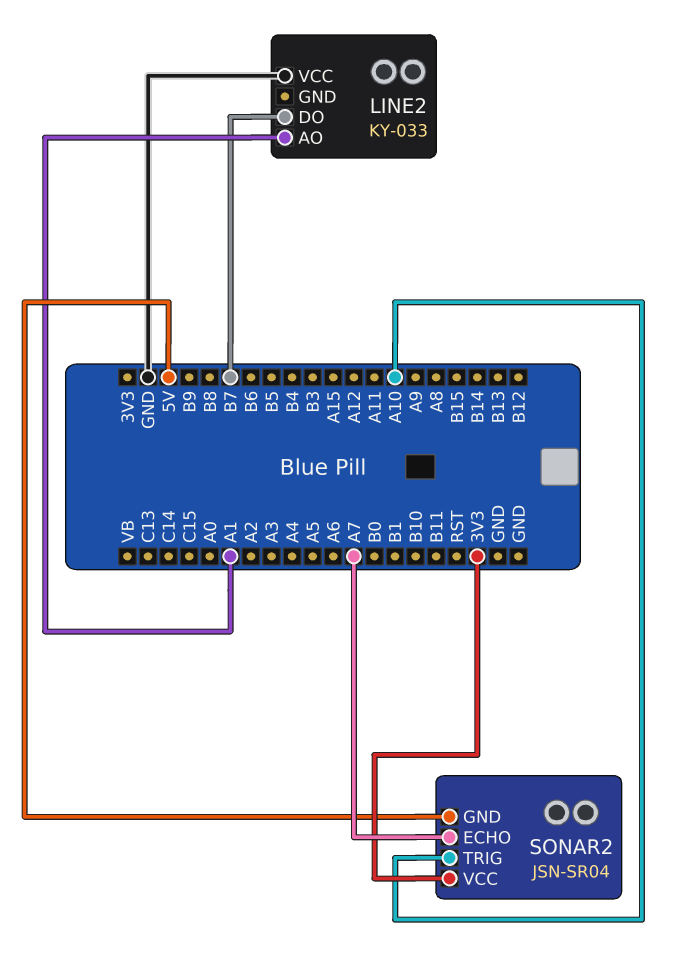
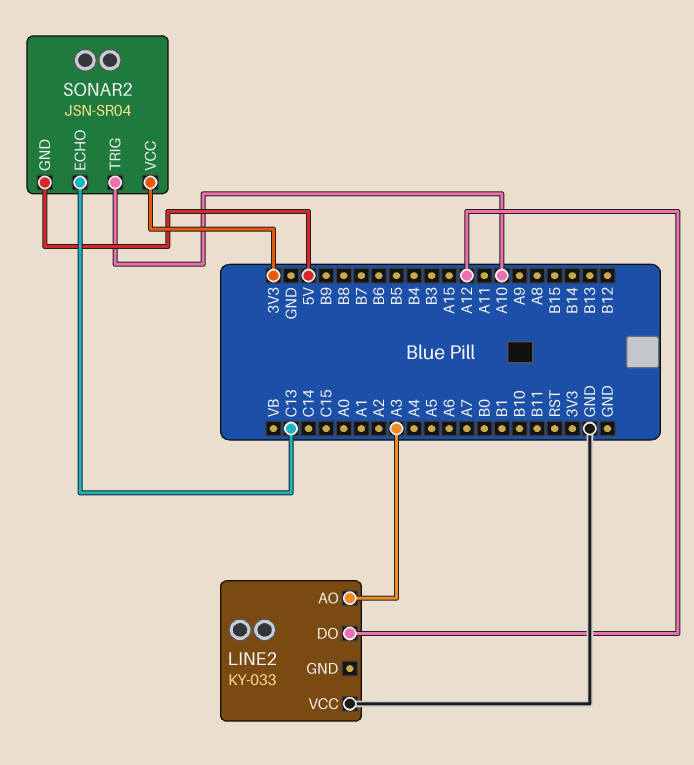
LINE2 pin AO: A1 -> A3
LINE2 pin DO: B7 -> A12
SONAR2 pin ECHO: A7 -> C13

